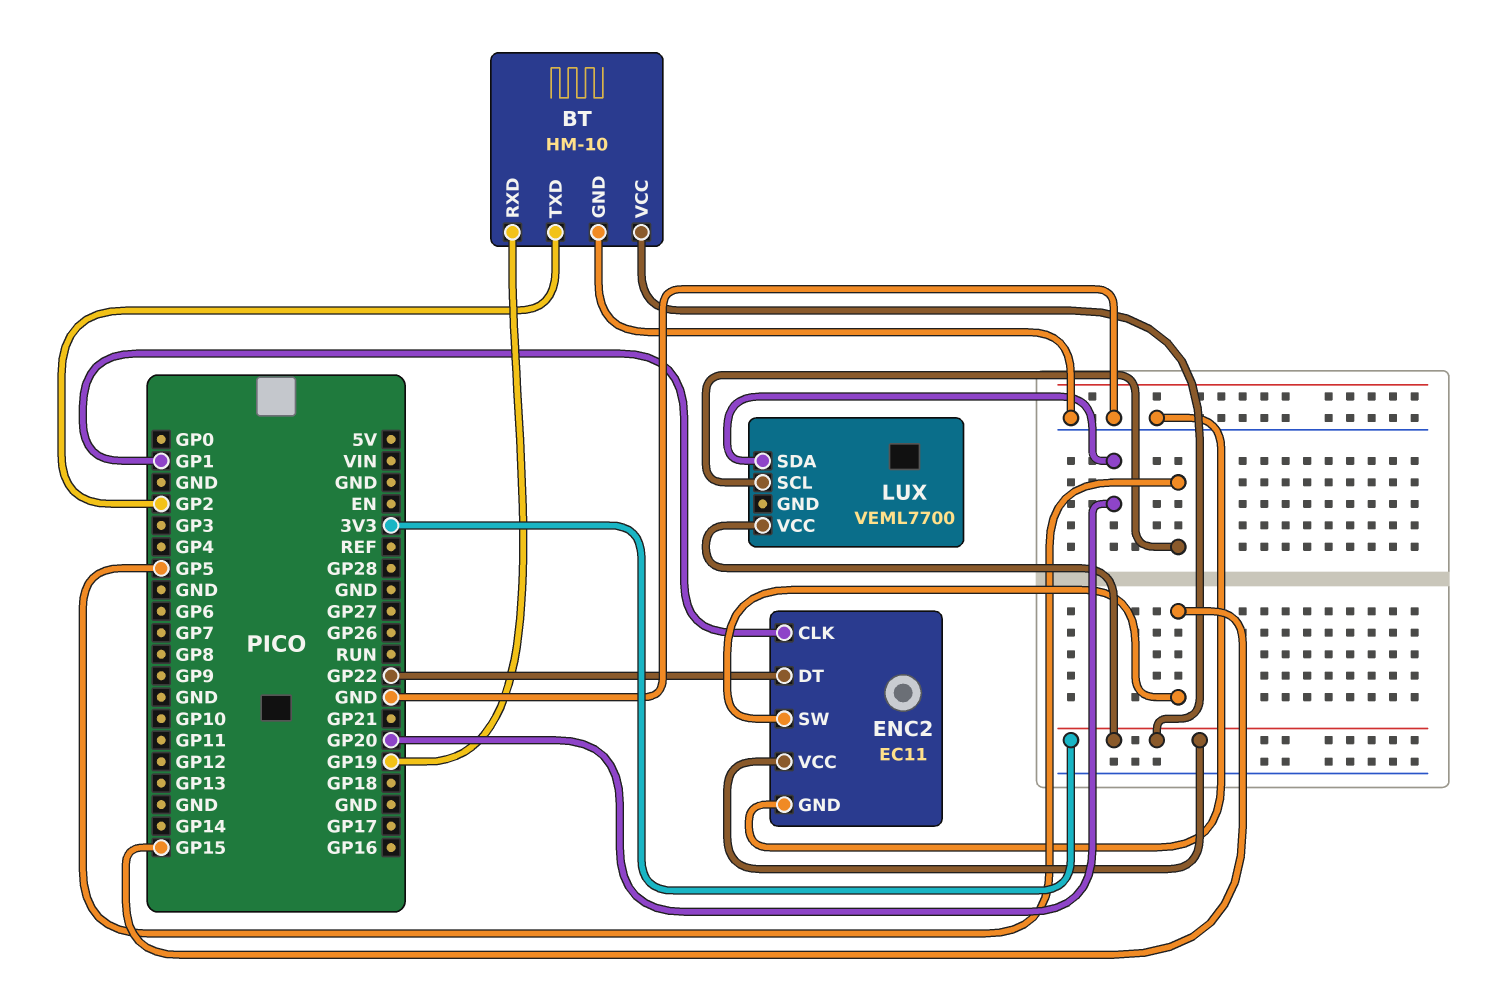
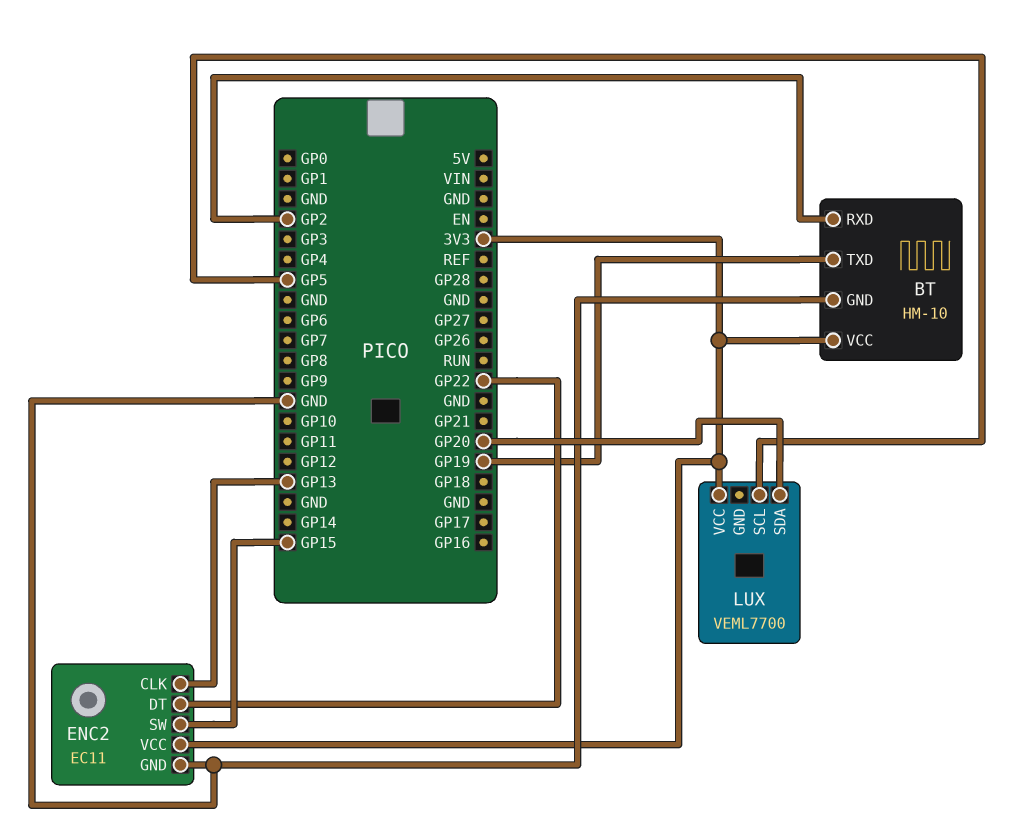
BT pin RXD: GP19 -> GP2
BT pin TXD: GP2 -> GP19
ENC2 pin CLK: GP1 -> GP13

